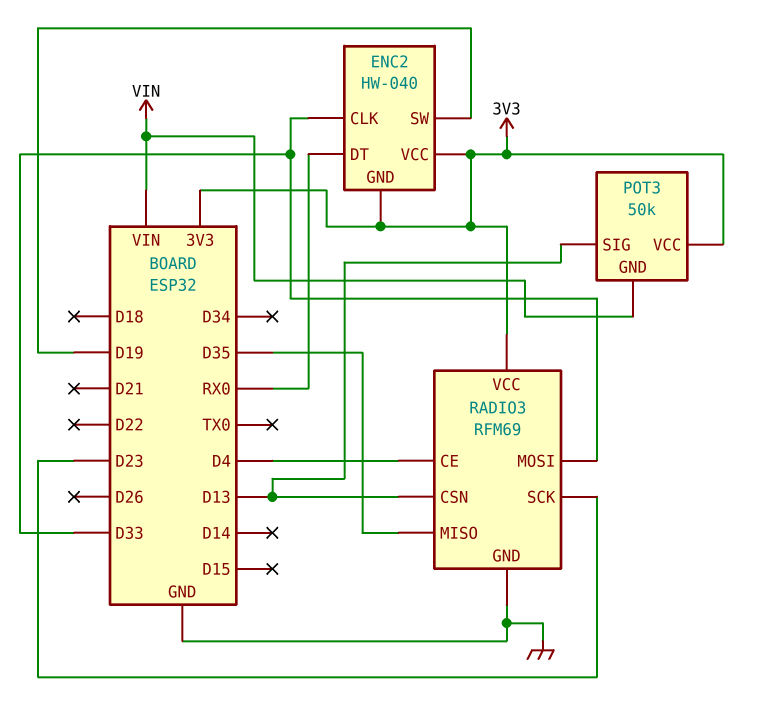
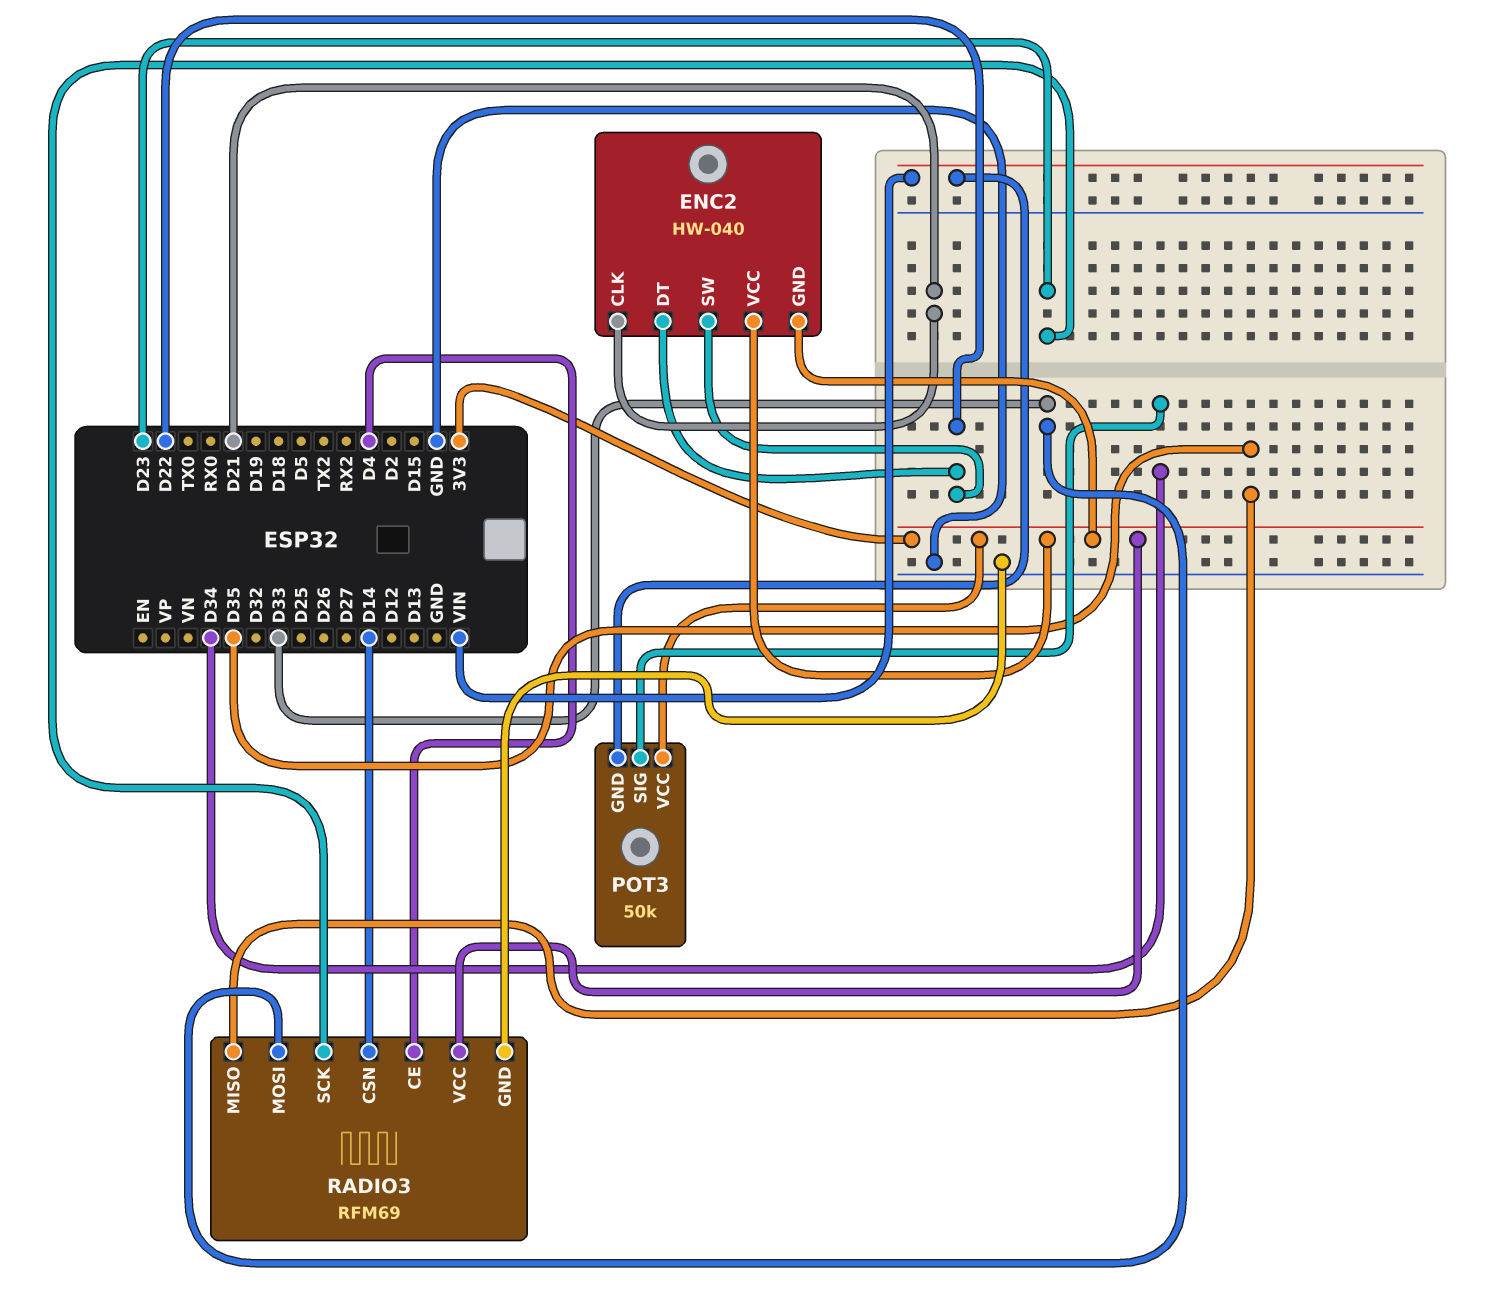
ENC2 pin CLK: D33 -> D21
ENC2 pin DT: RX0 -> D22
ENC2 pin SW: D19 -> D22
POT3 pin SIG: D13 -> D34
RADIO3 pin CSN: D13 -> D14

